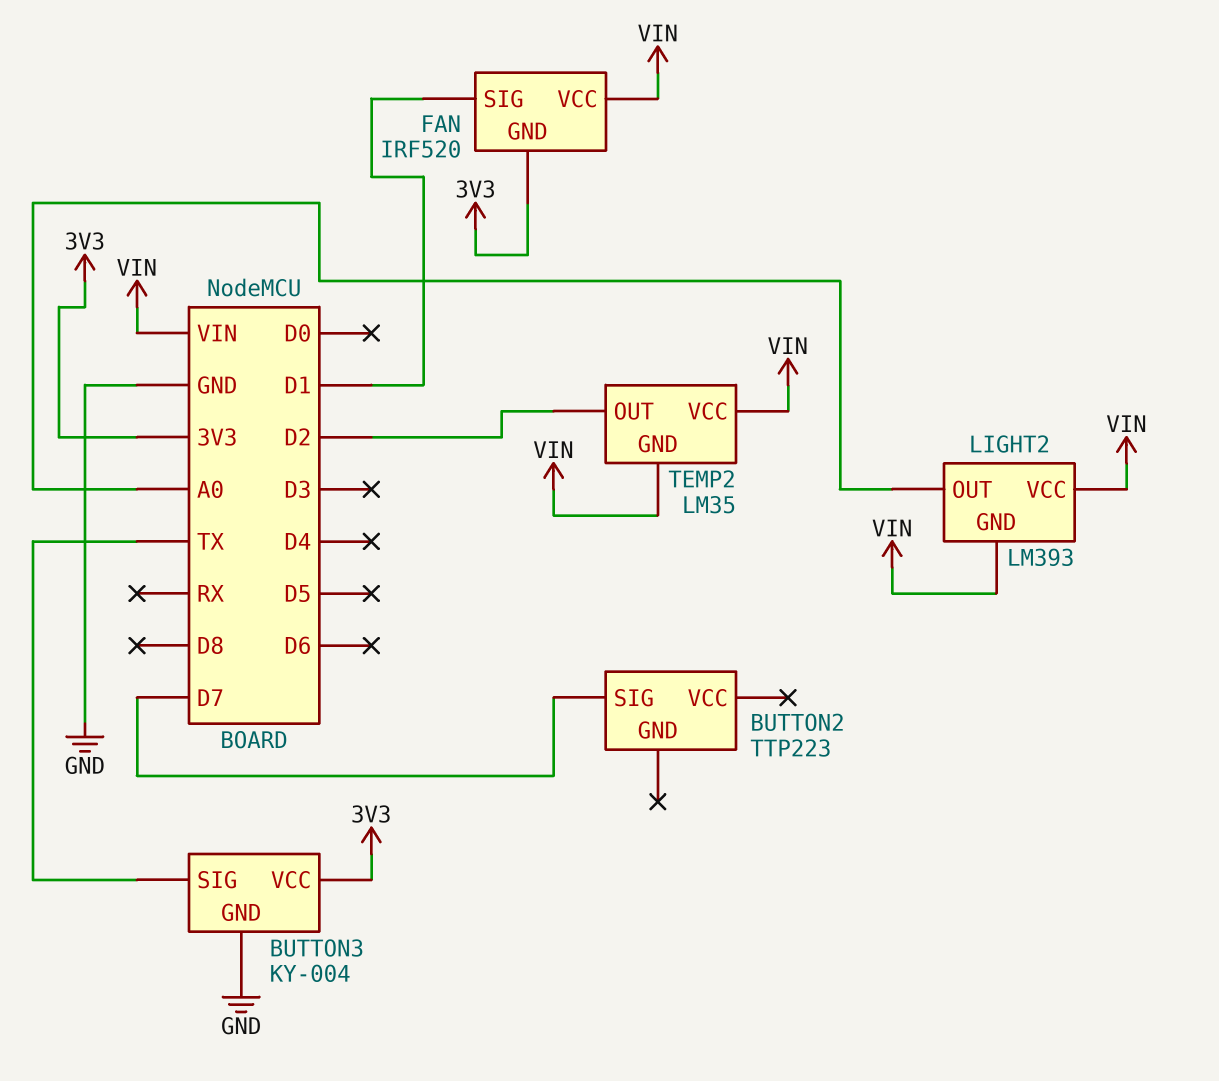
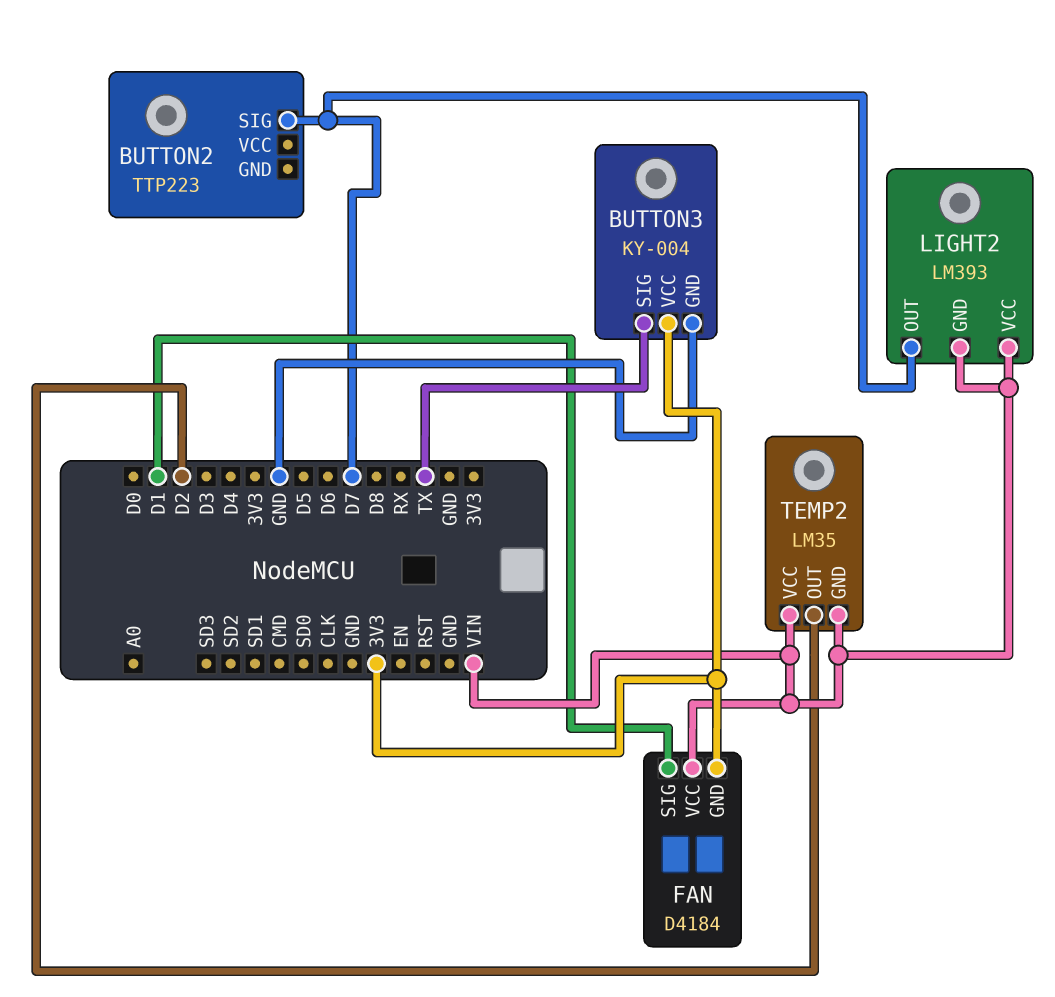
FAN: IRF520 -> D4184
LIGHT2 pin OUT: A0 -> D7

